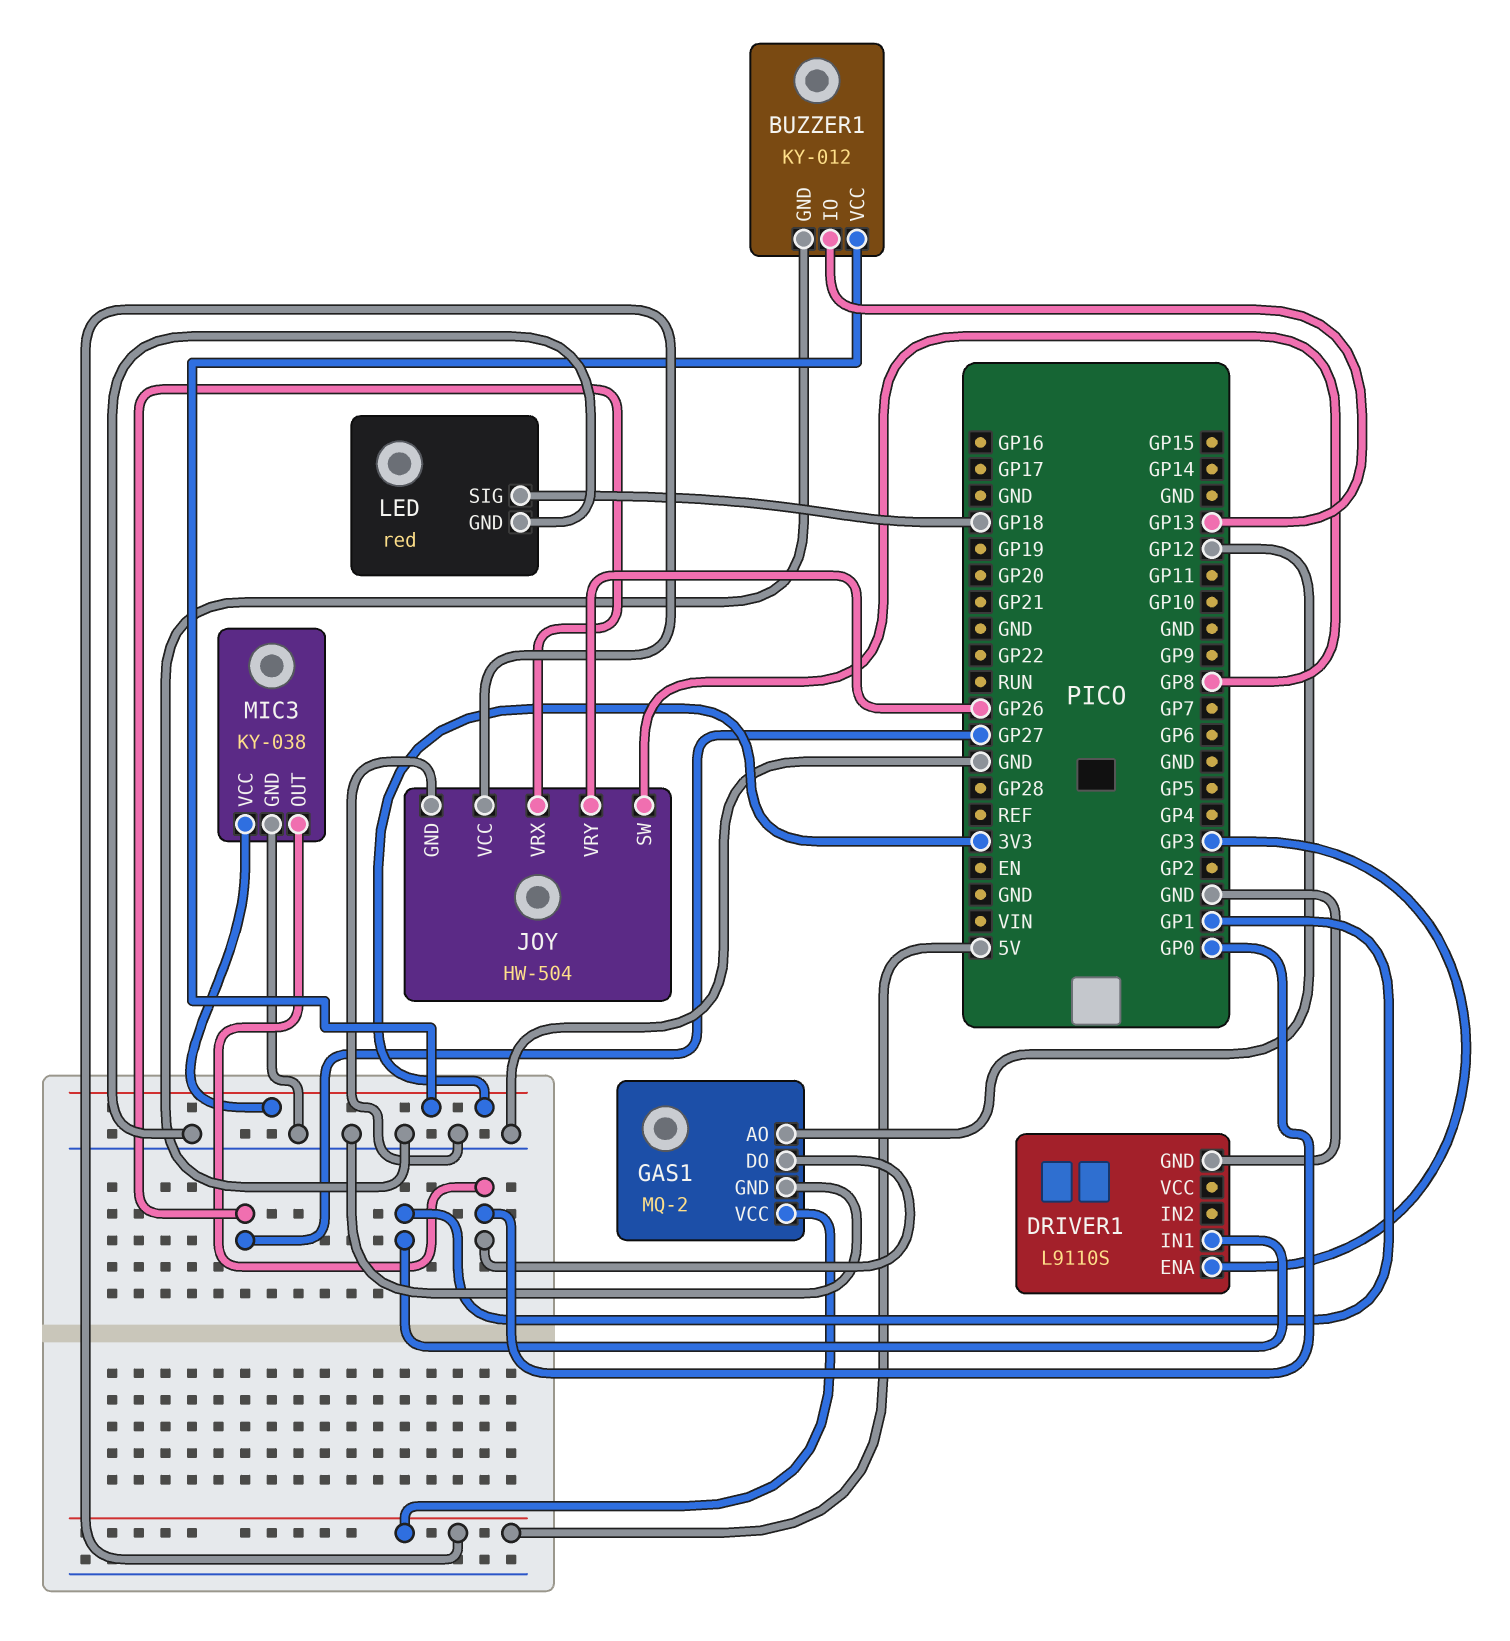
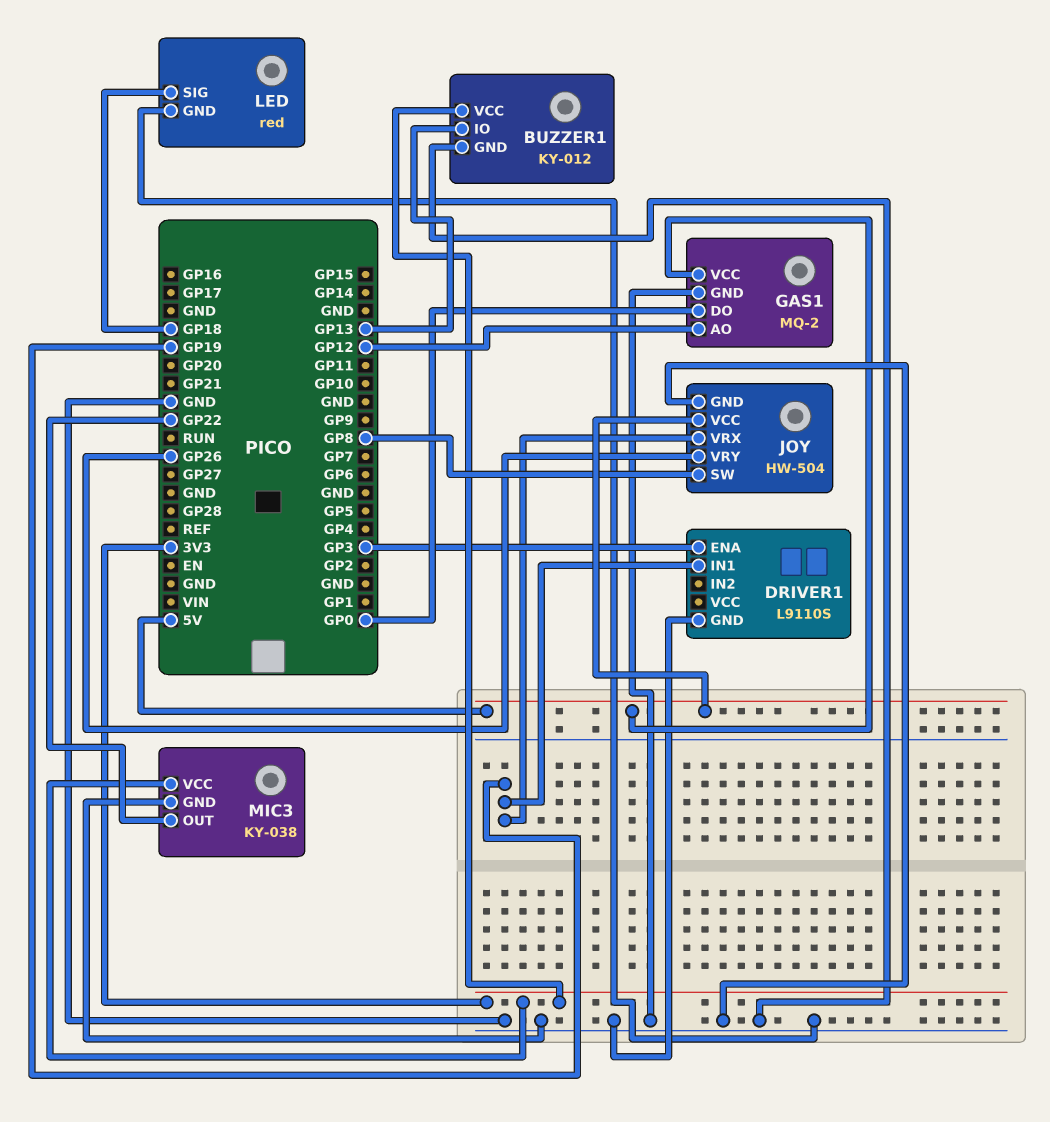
DRIVER1 pin IN1: GP1 -> GP19
JOY pin VRX: GP27 -> GP19
MIC3 pin OUT: GP0 -> GP22

